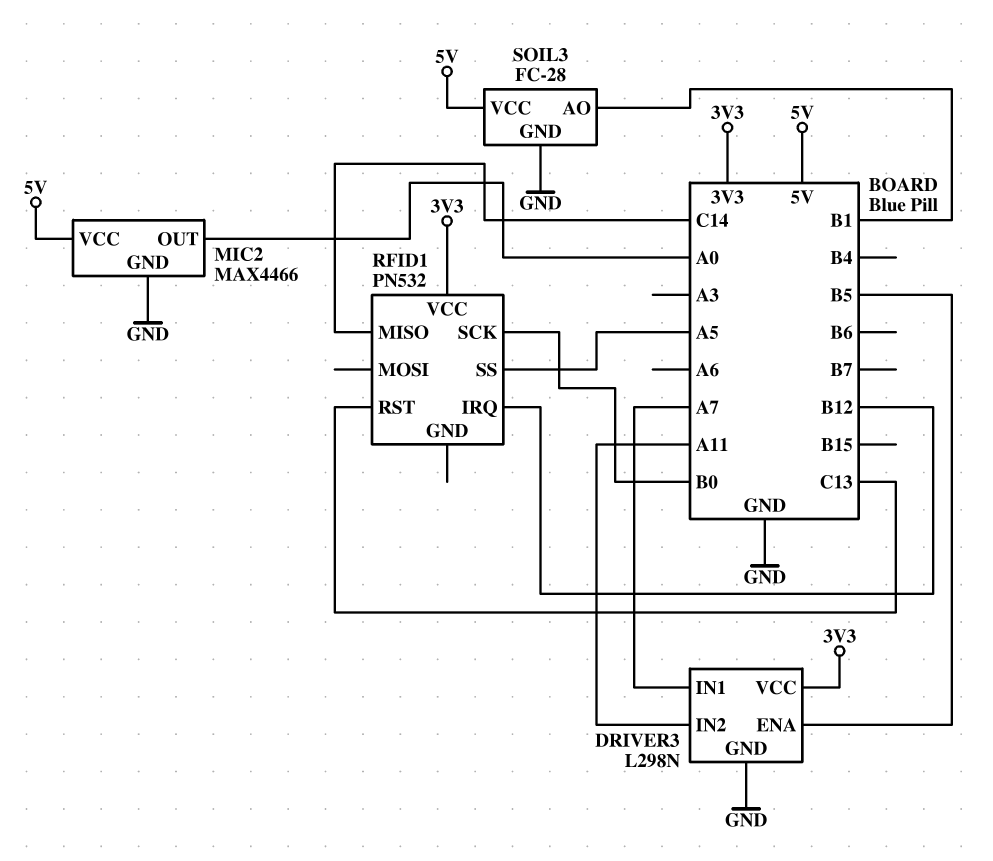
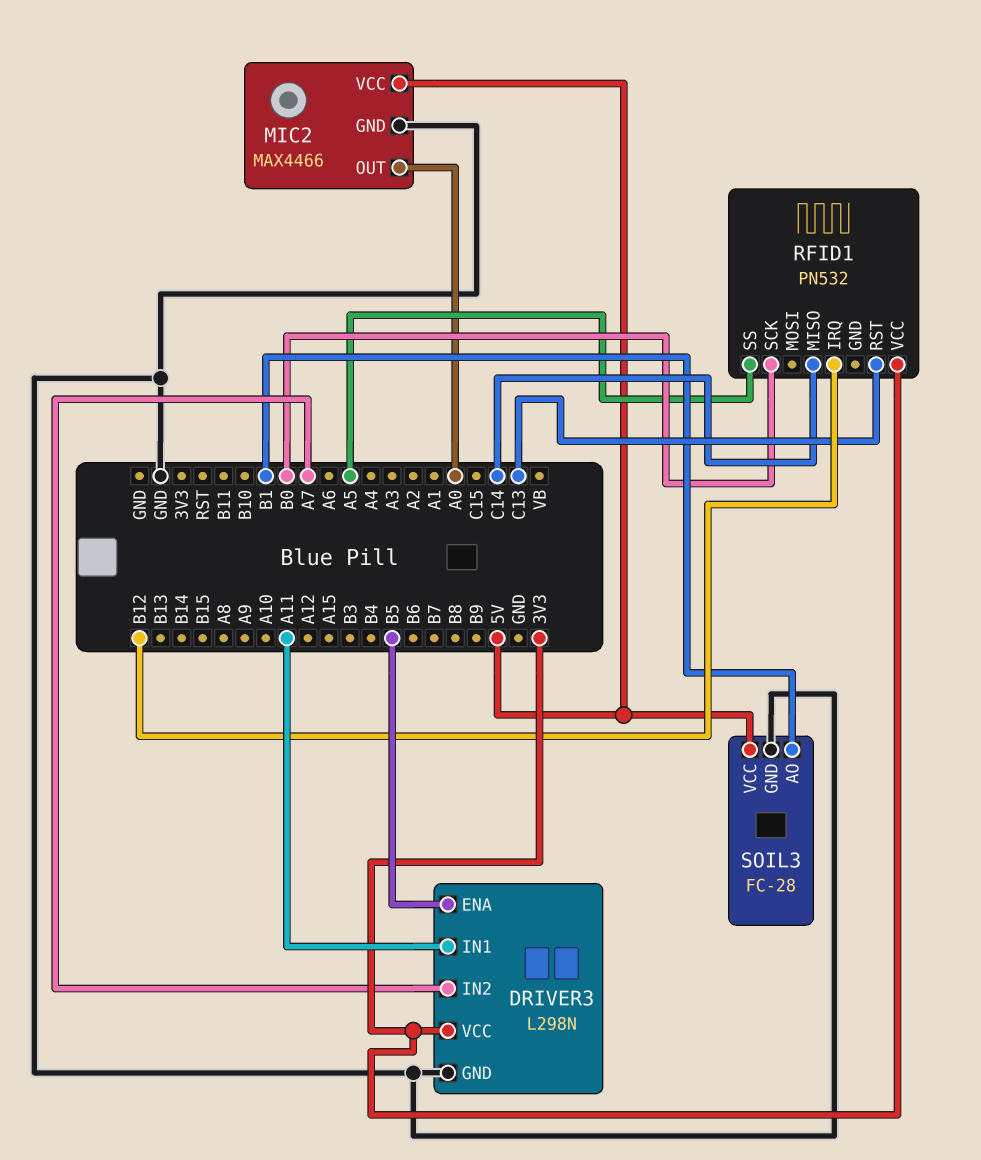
DRIVER3 pin IN1: A7 -> A11
DRIVER3 pin IN2: A11 -> A7

